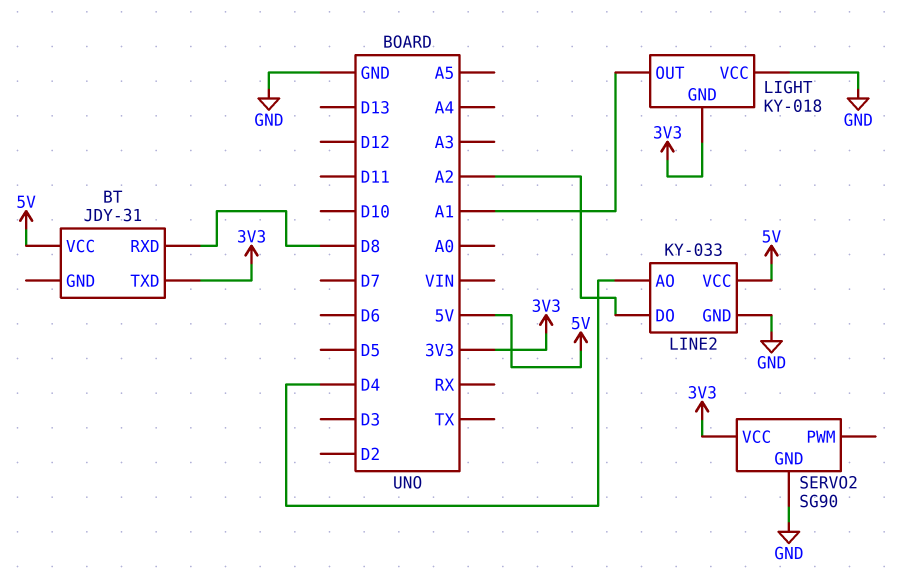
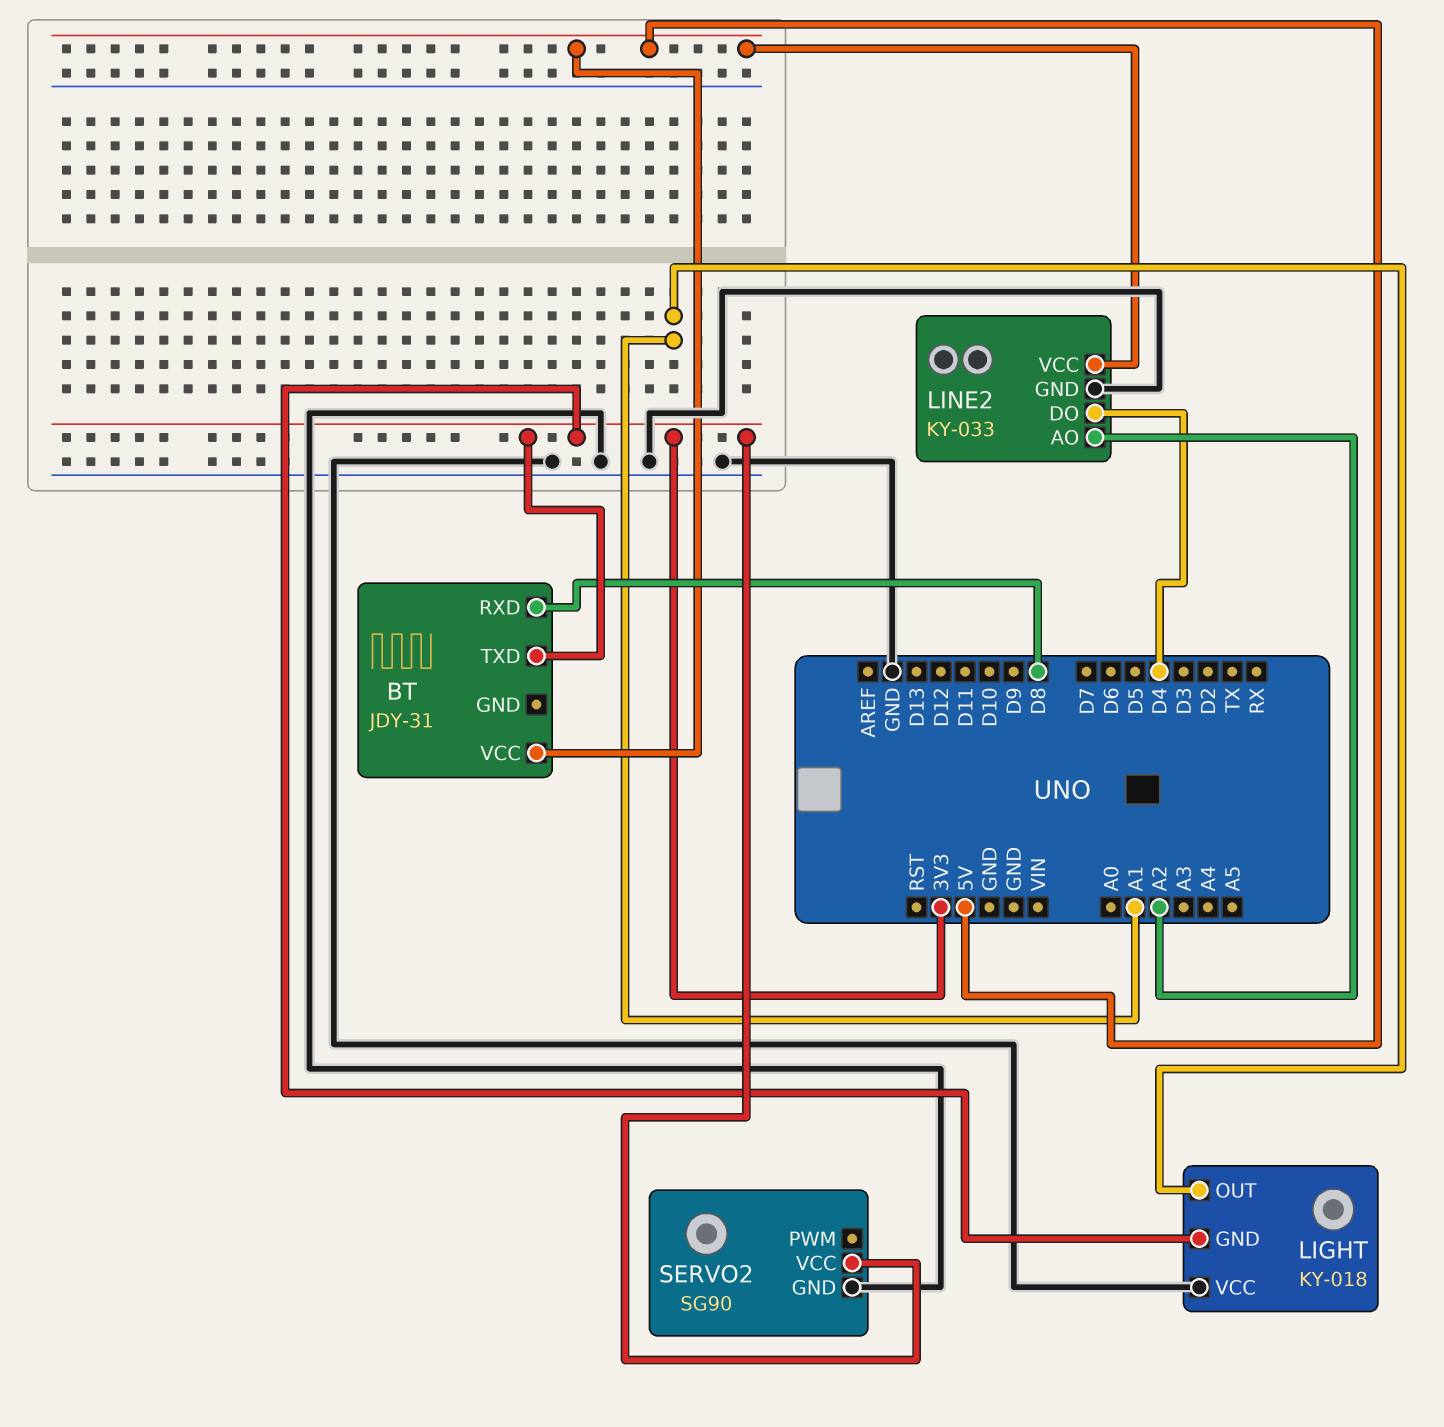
LINE2 pin AO: D4 -> A2
LINE2 pin DO: A2 -> D4

